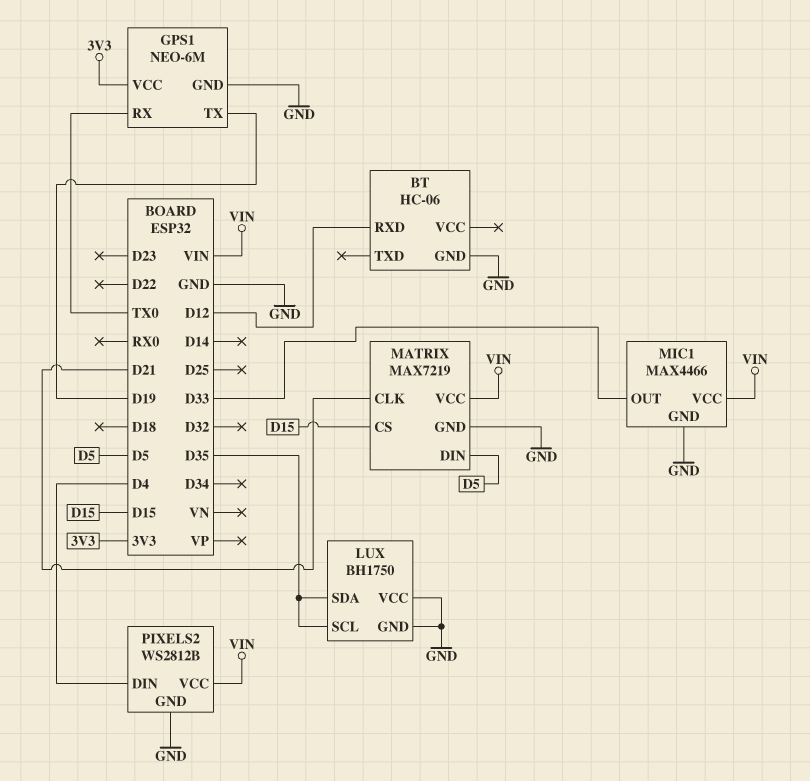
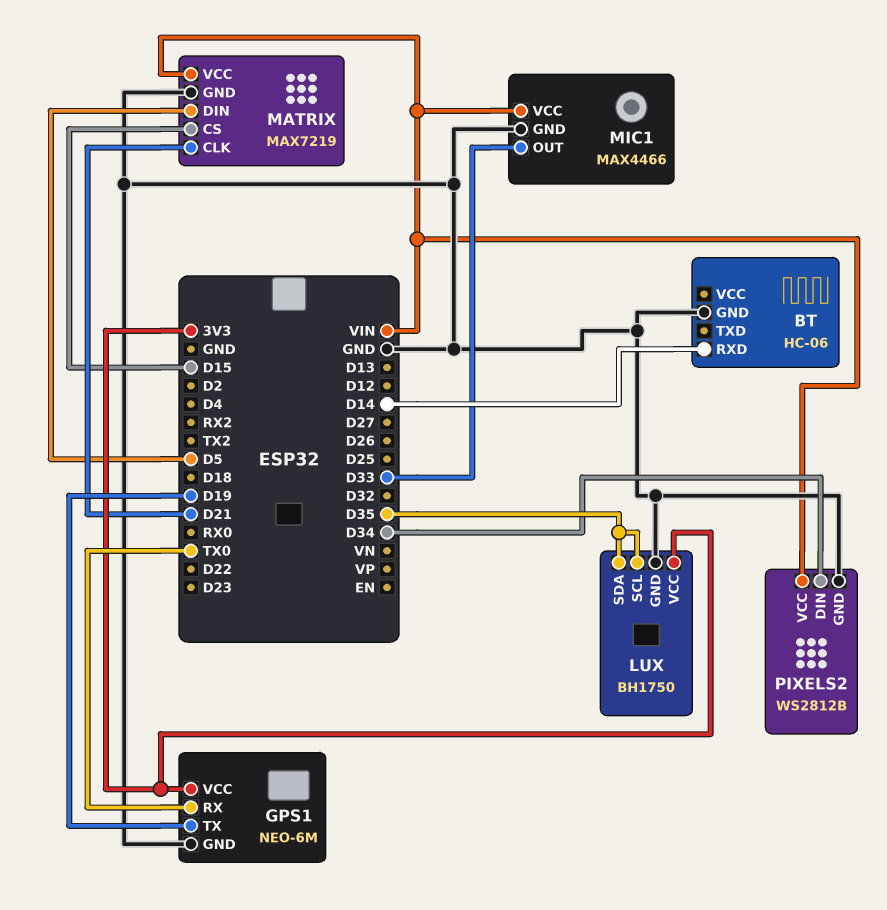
BT pin RXD: D12 -> D14
LUX pin VCC: GND -> 3V3
PIXELS2 pin DIN: D4 -> D34

